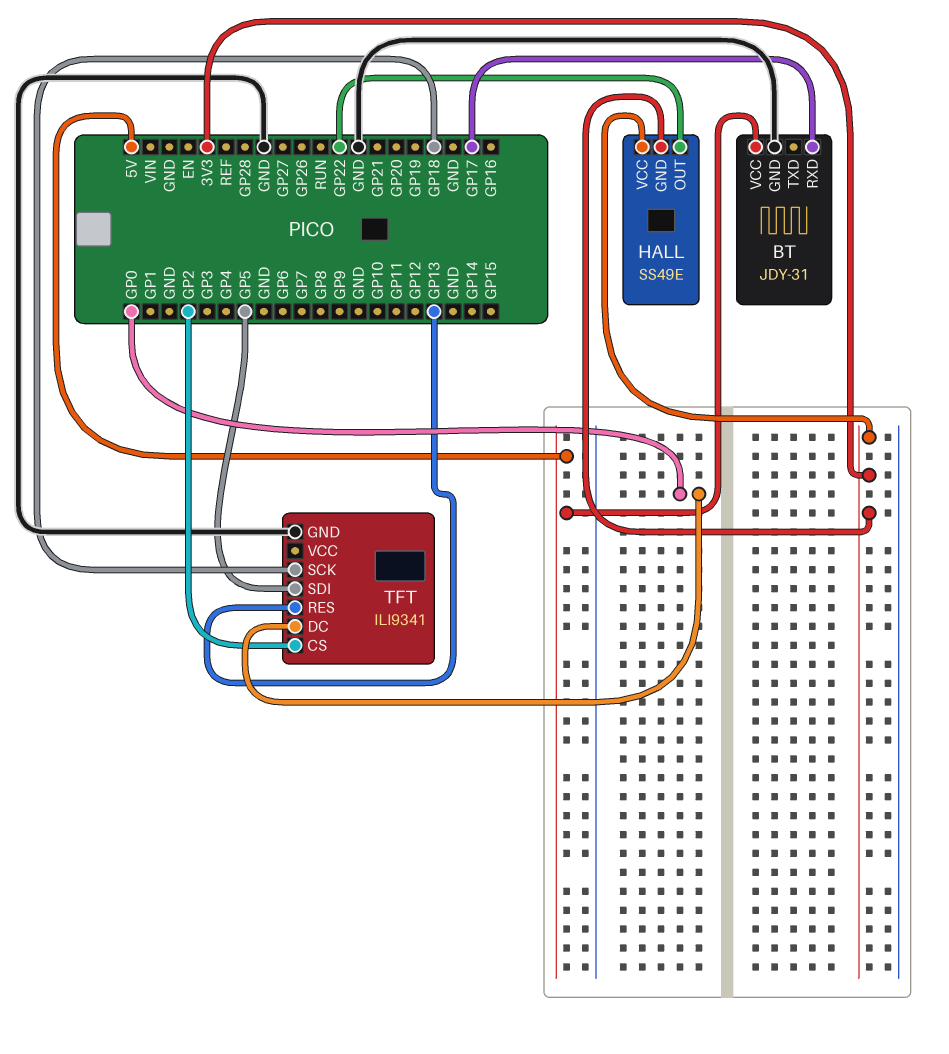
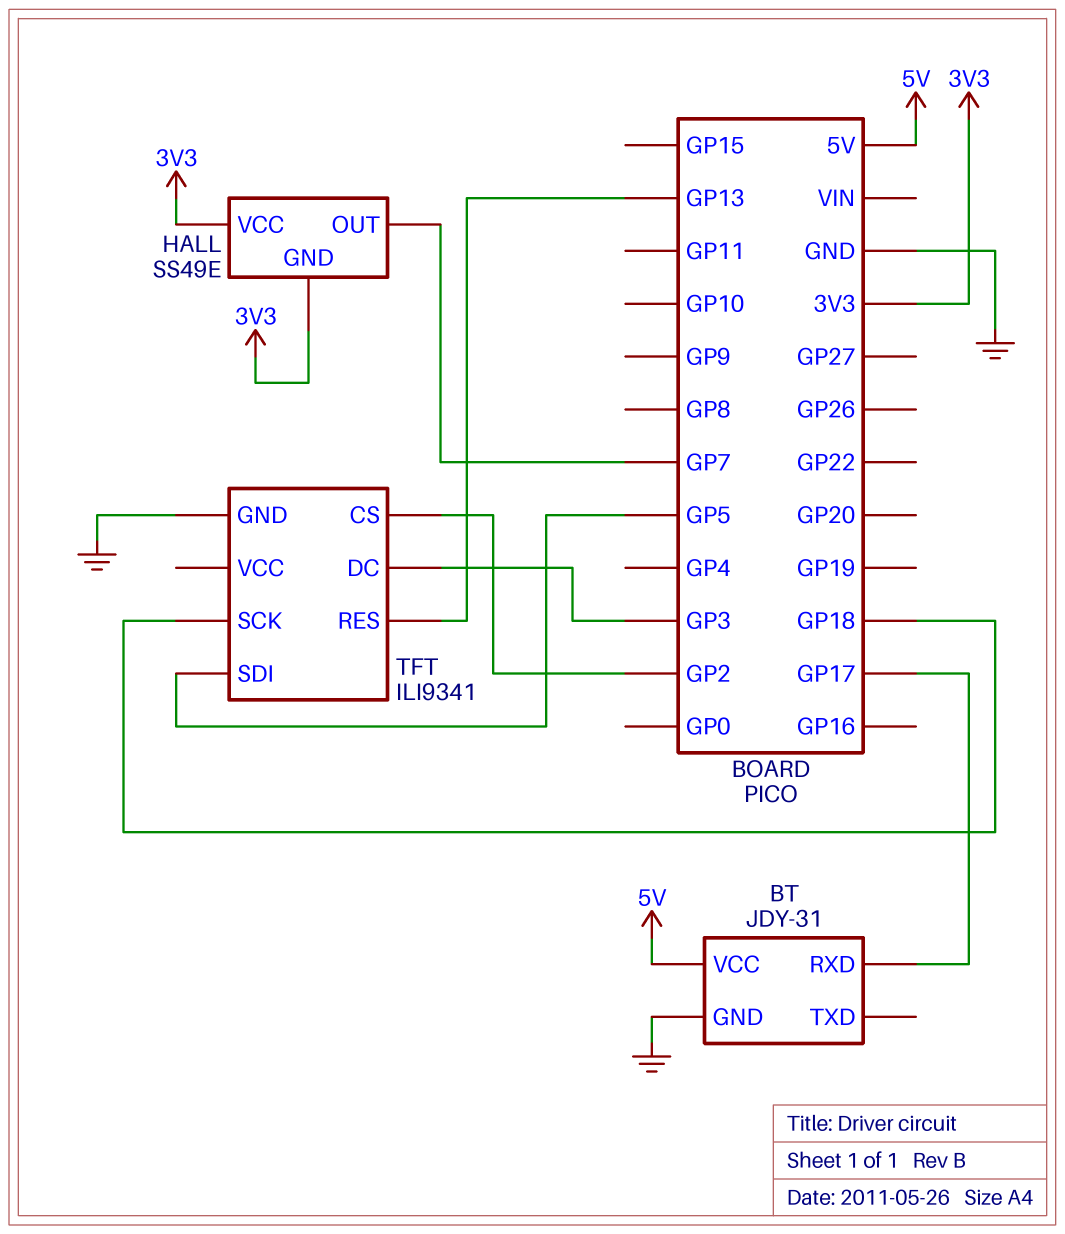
HALL pin OUT: GP22 -> GP7
TFT pin DC: GP0 -> GP3

